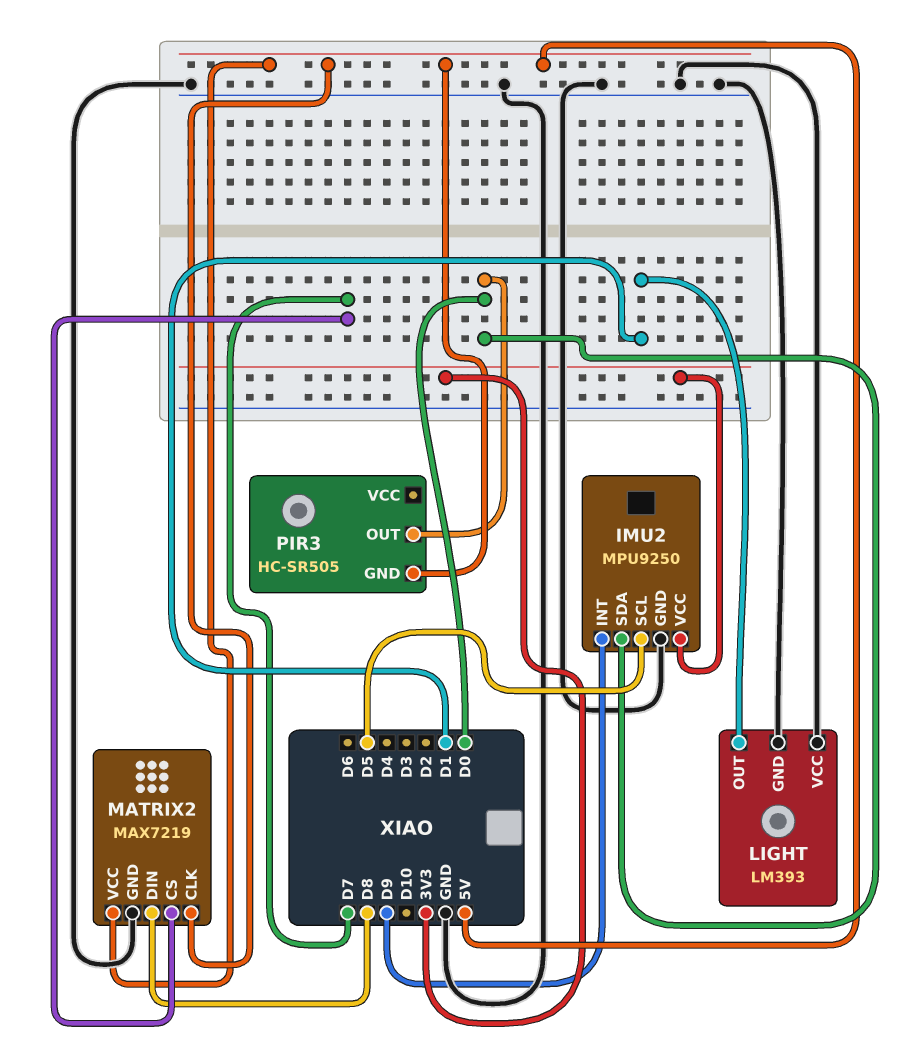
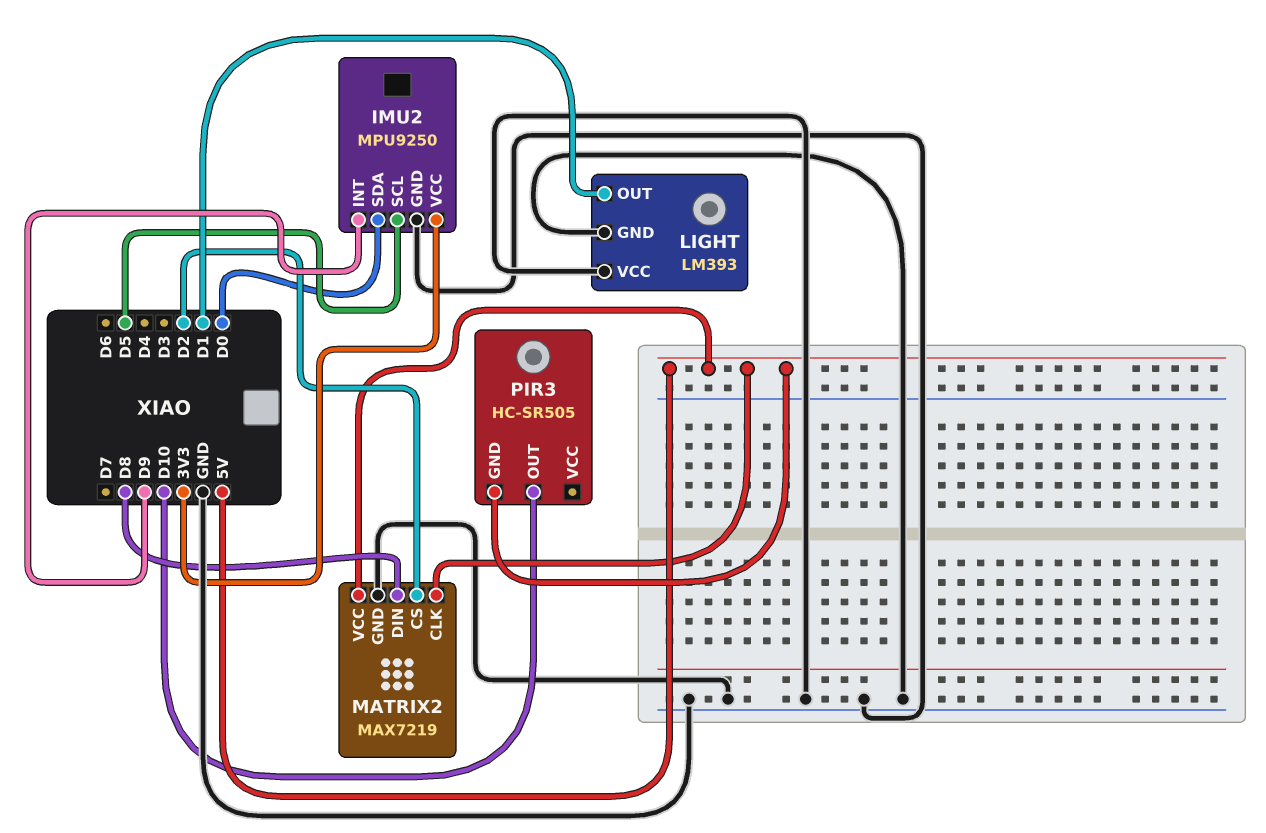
MATRIX2 pin CS: D7 -> D2
PIR3 pin OUT: D0 -> D10

